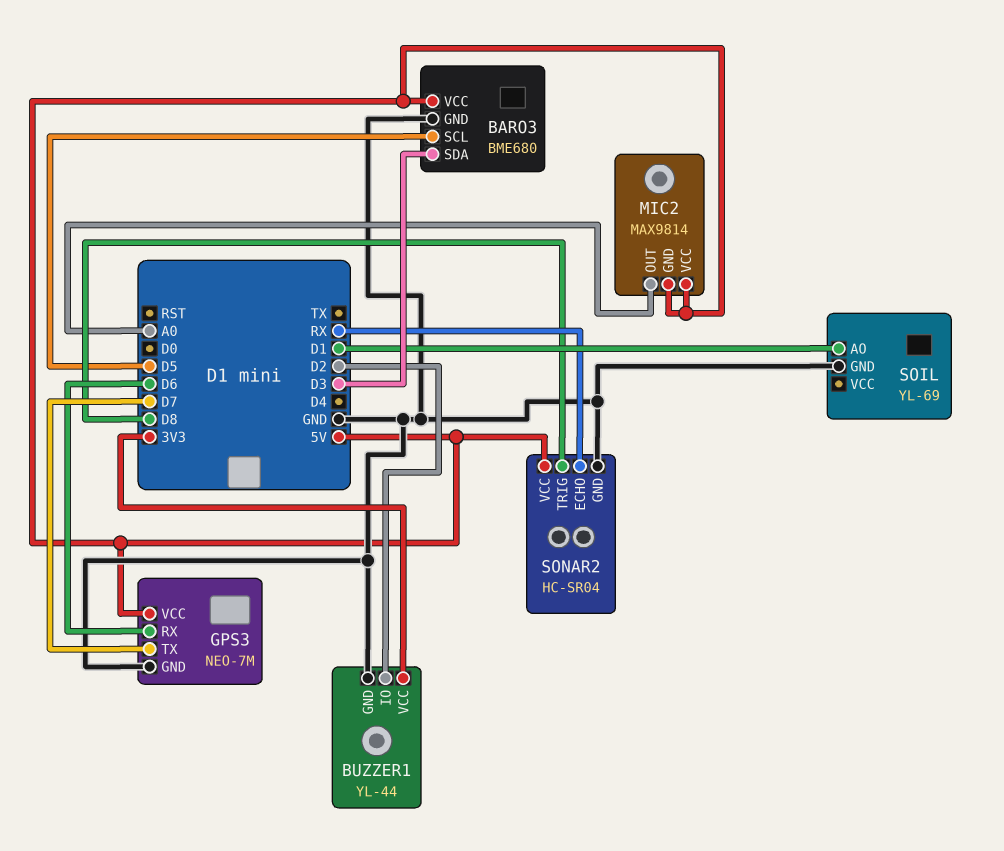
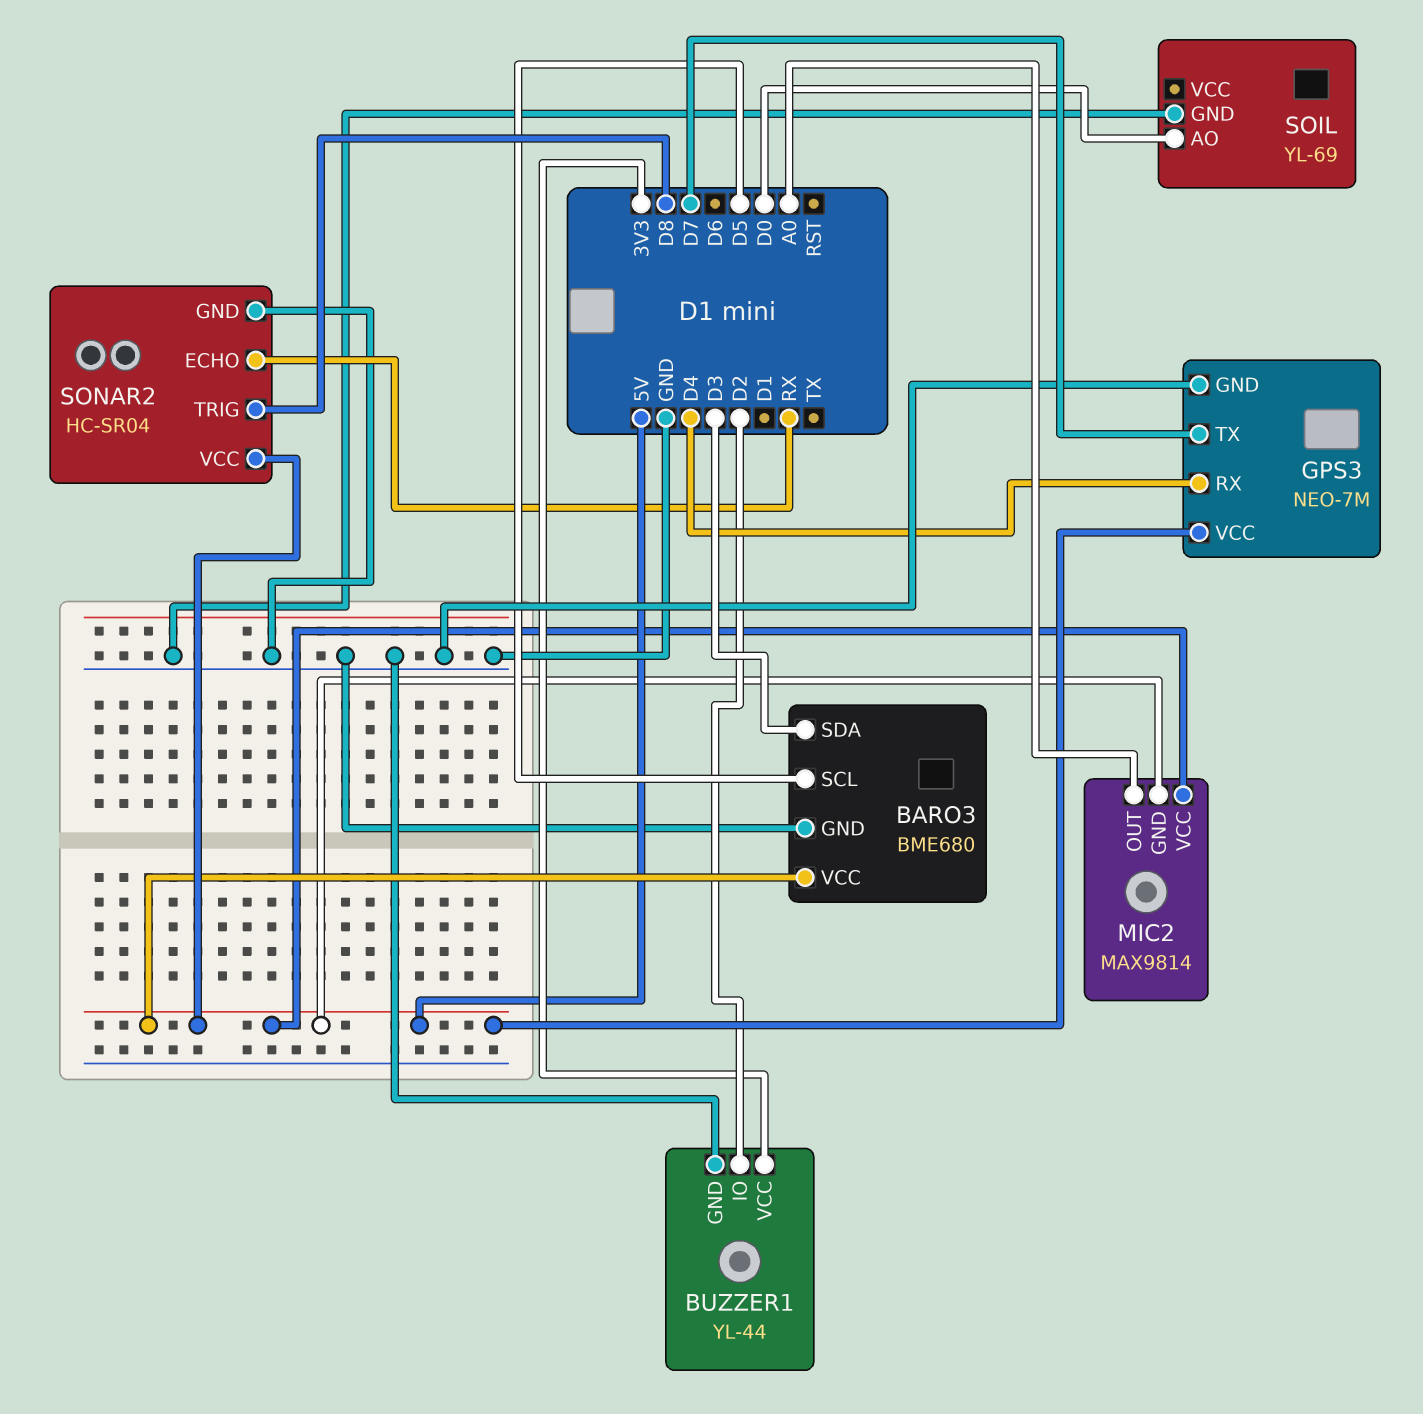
GPS3 pin RX: D6 -> D4
SOIL pin AO: D1 -> D0

